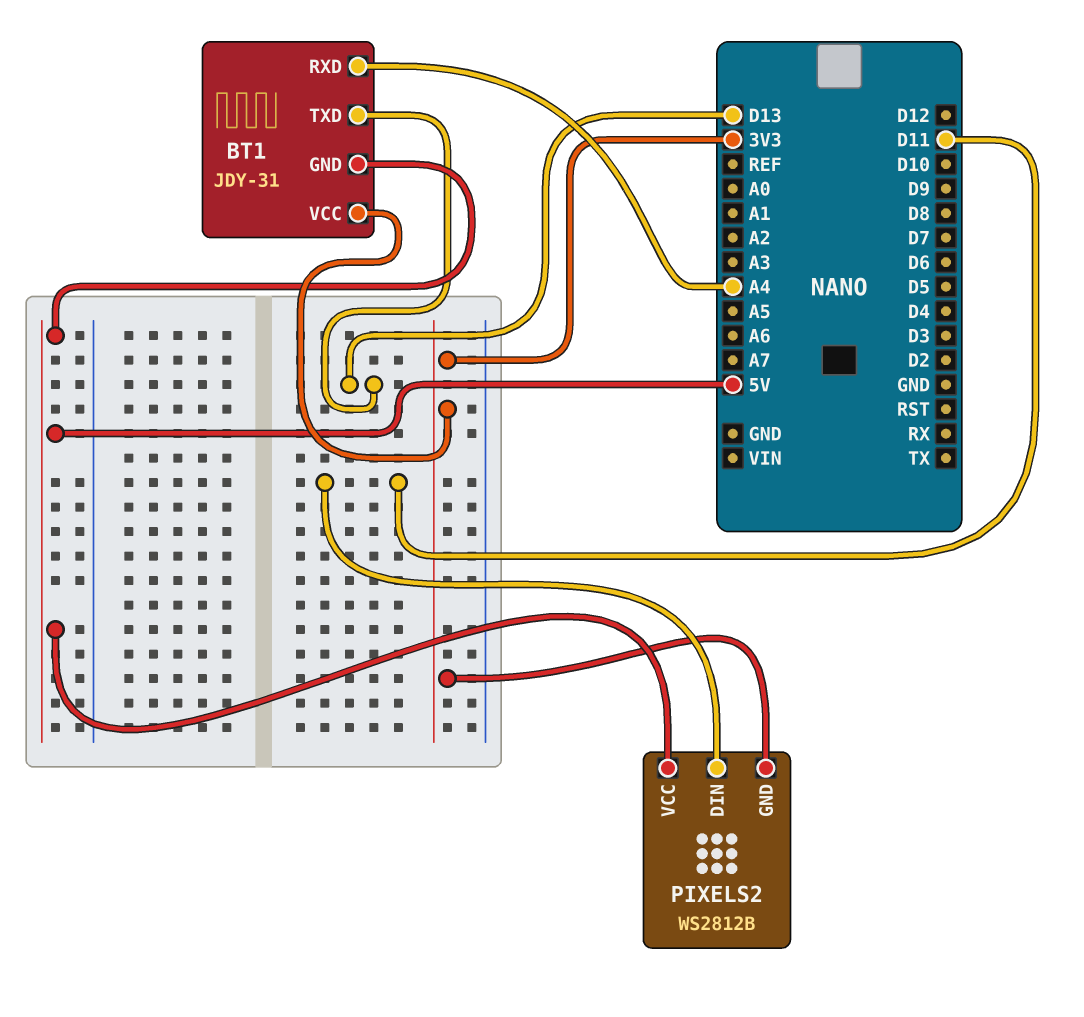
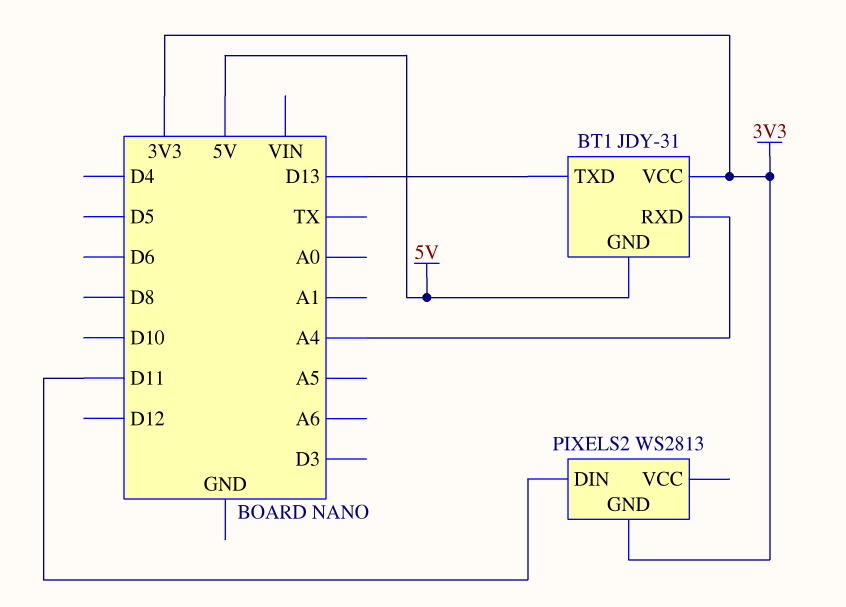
PIXELS2: WS2812B -> WS2813
PIXELS2 pin VCC: 5V -> none

